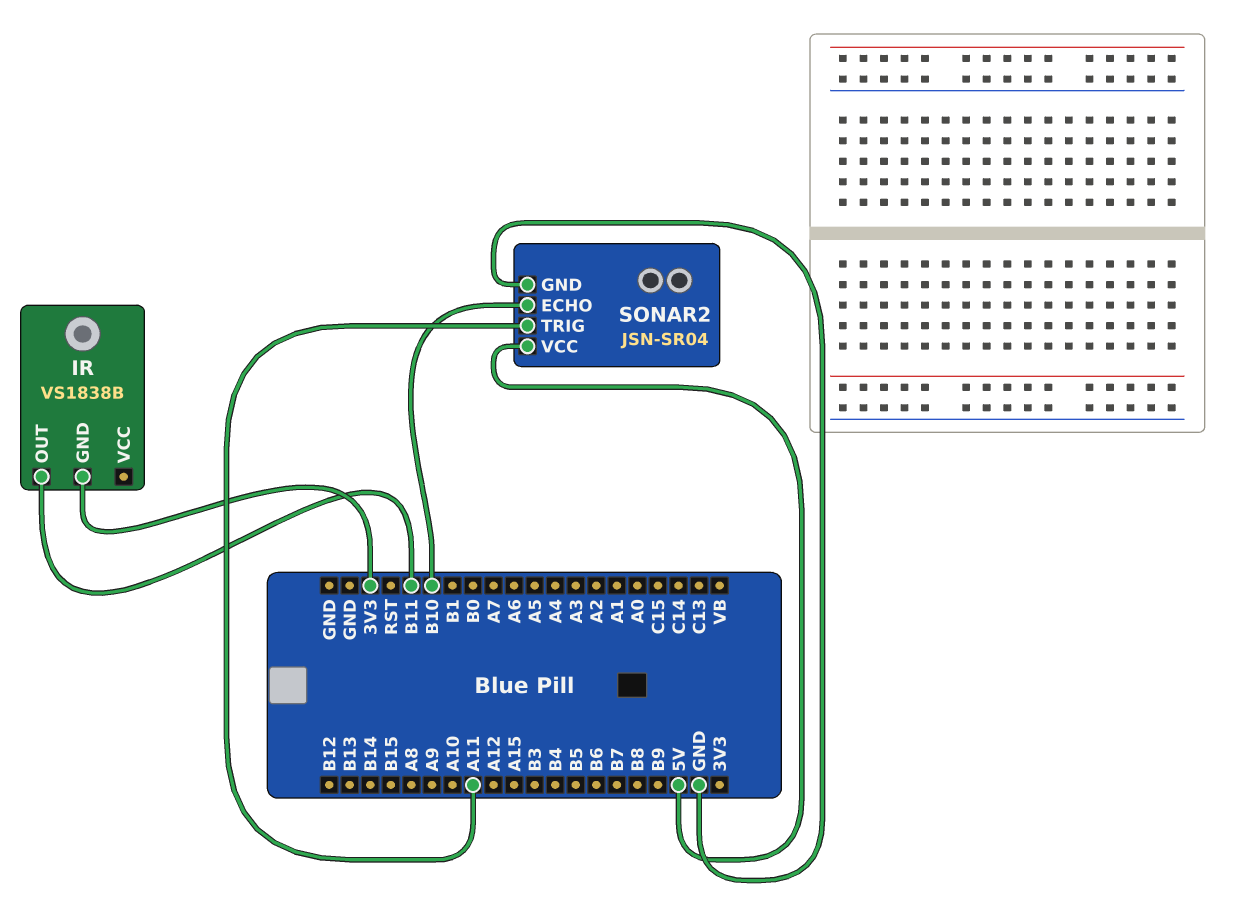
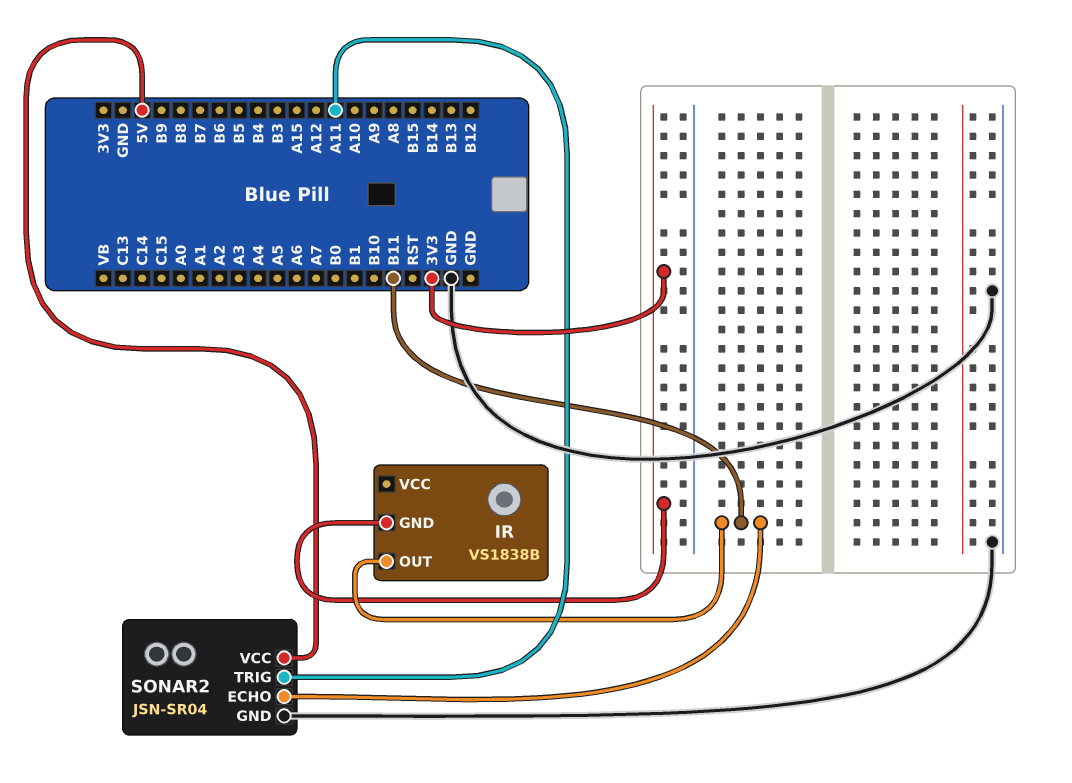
SONAR2 pin ECHO: B10 -> B11

